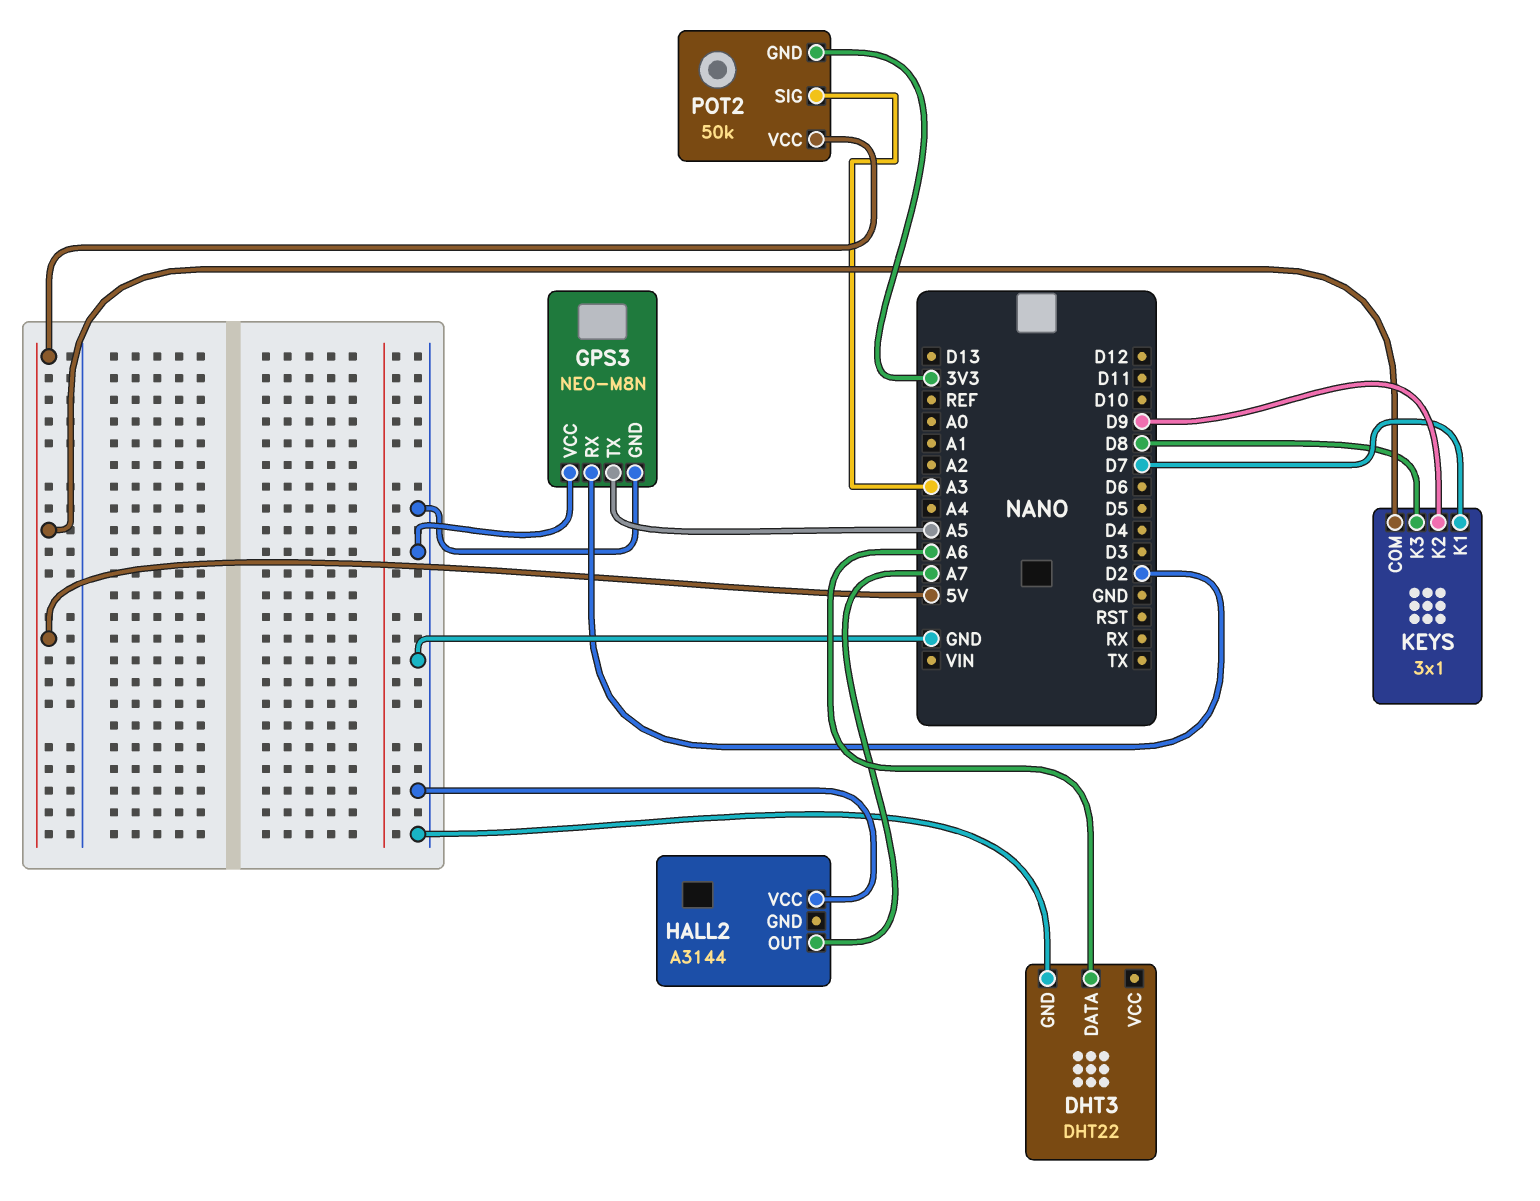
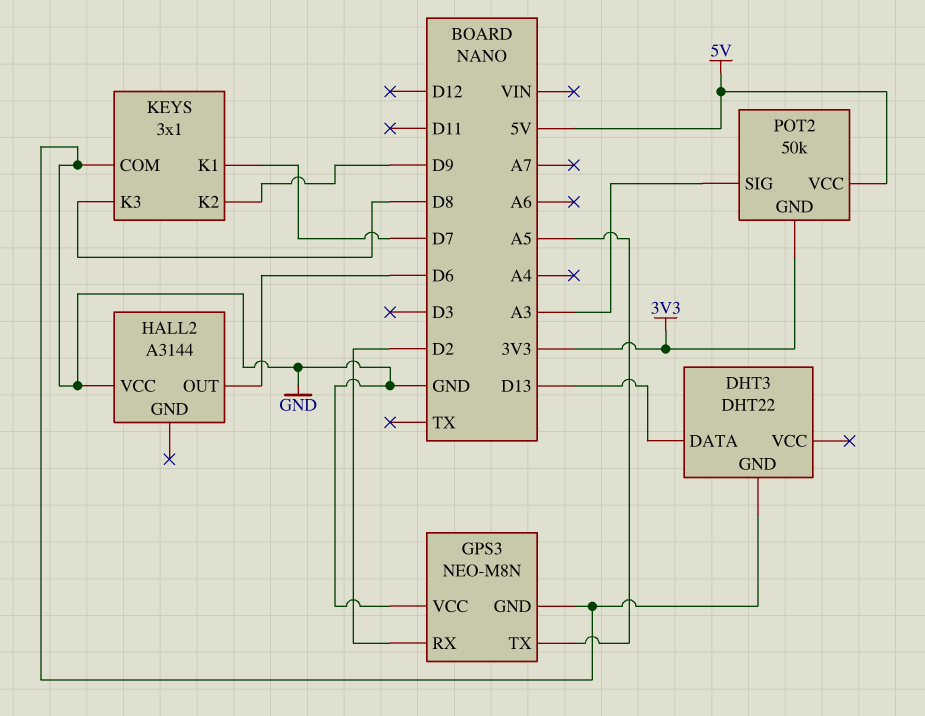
DHT3 pin DATA: A6 -> D13
HALL2 pin OUT: A7 -> D6
KEYS pin COM: 5V -> GND

